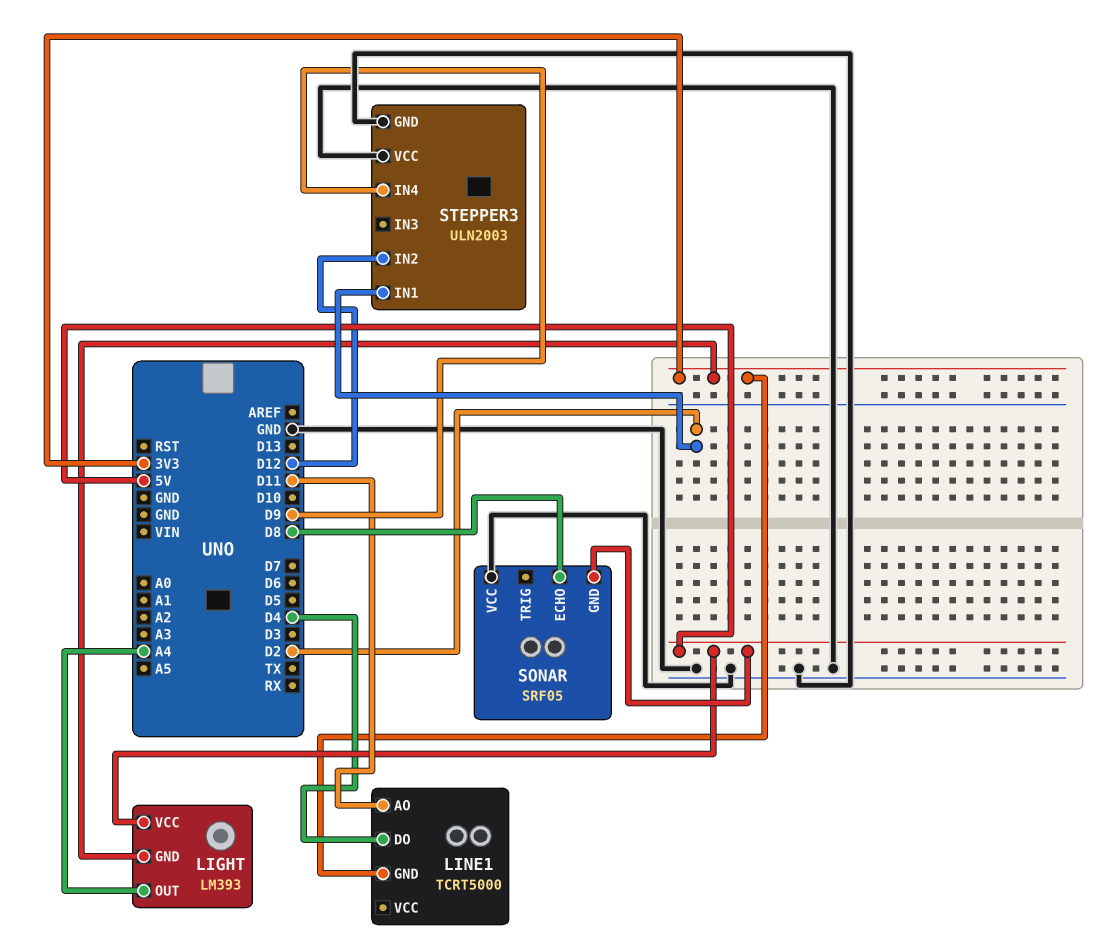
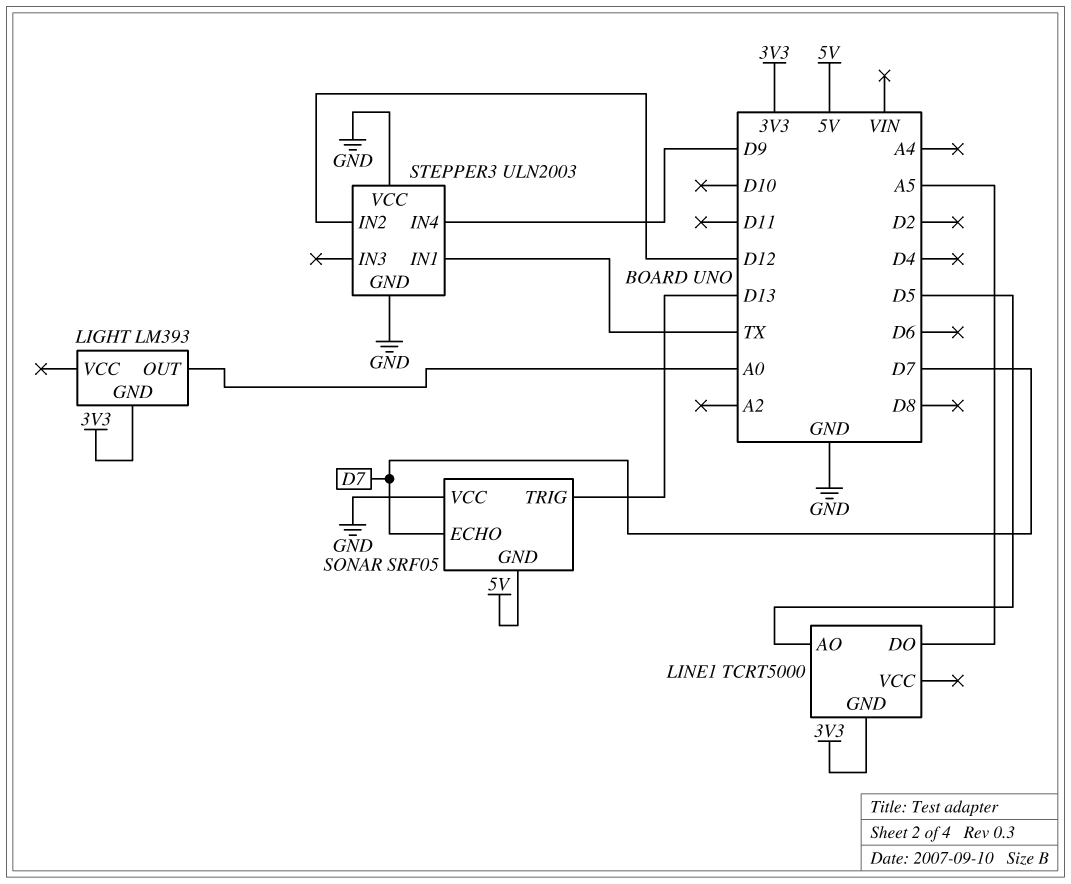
LIGHT pin OUT: A4 -> A0
LIGHT pin VCC: 5V -> none
LINE1 pin AO: D11 -> D5
LINE1 pin DO: D4 -> A5
SONAR pin ECHO: D8 -> D7
SONAR pin TRIG: none -> D13
STEPPER3 pin IN1: D2 -> TX

